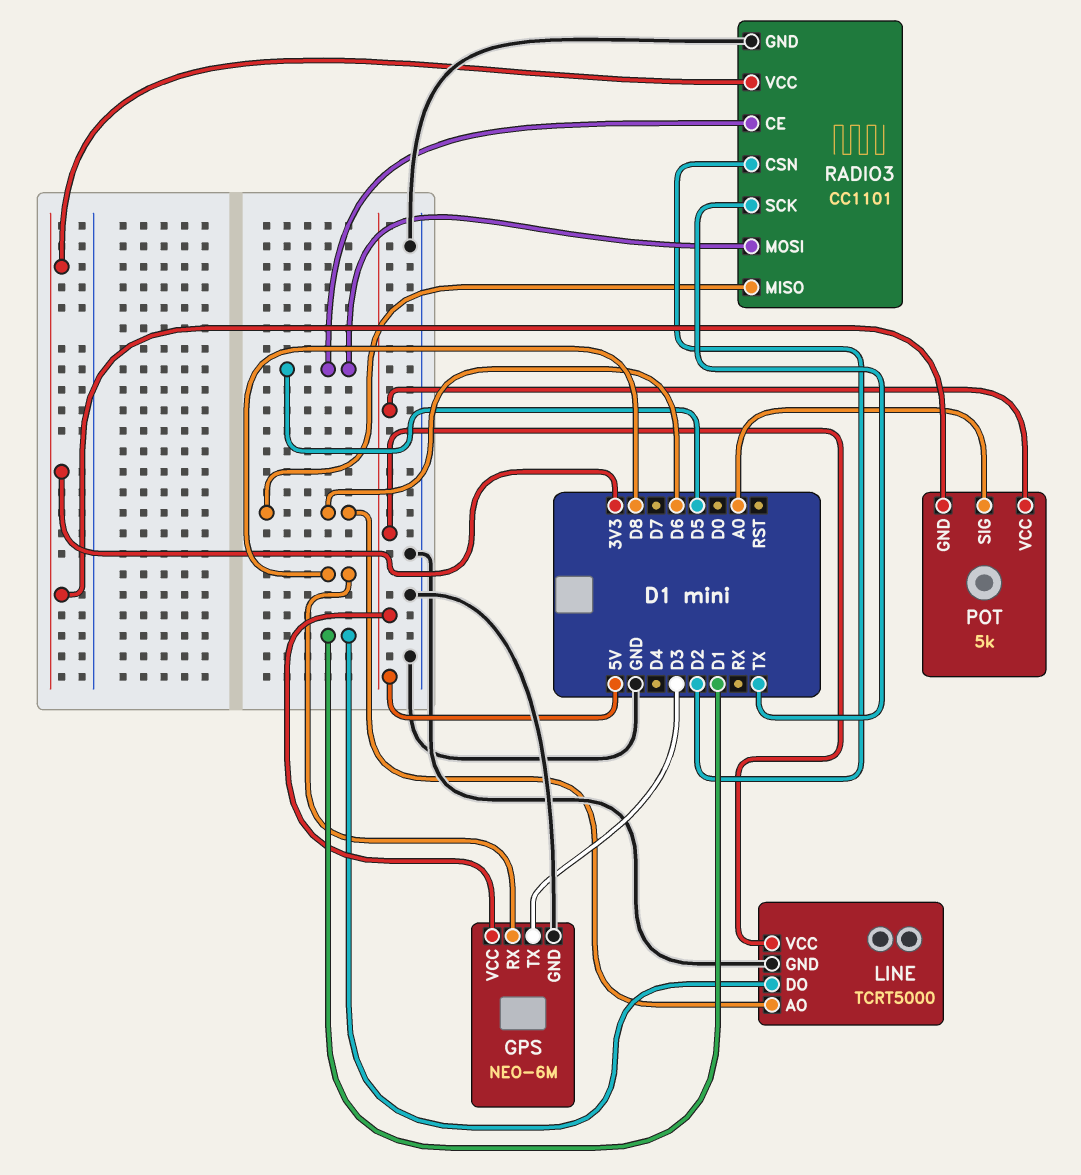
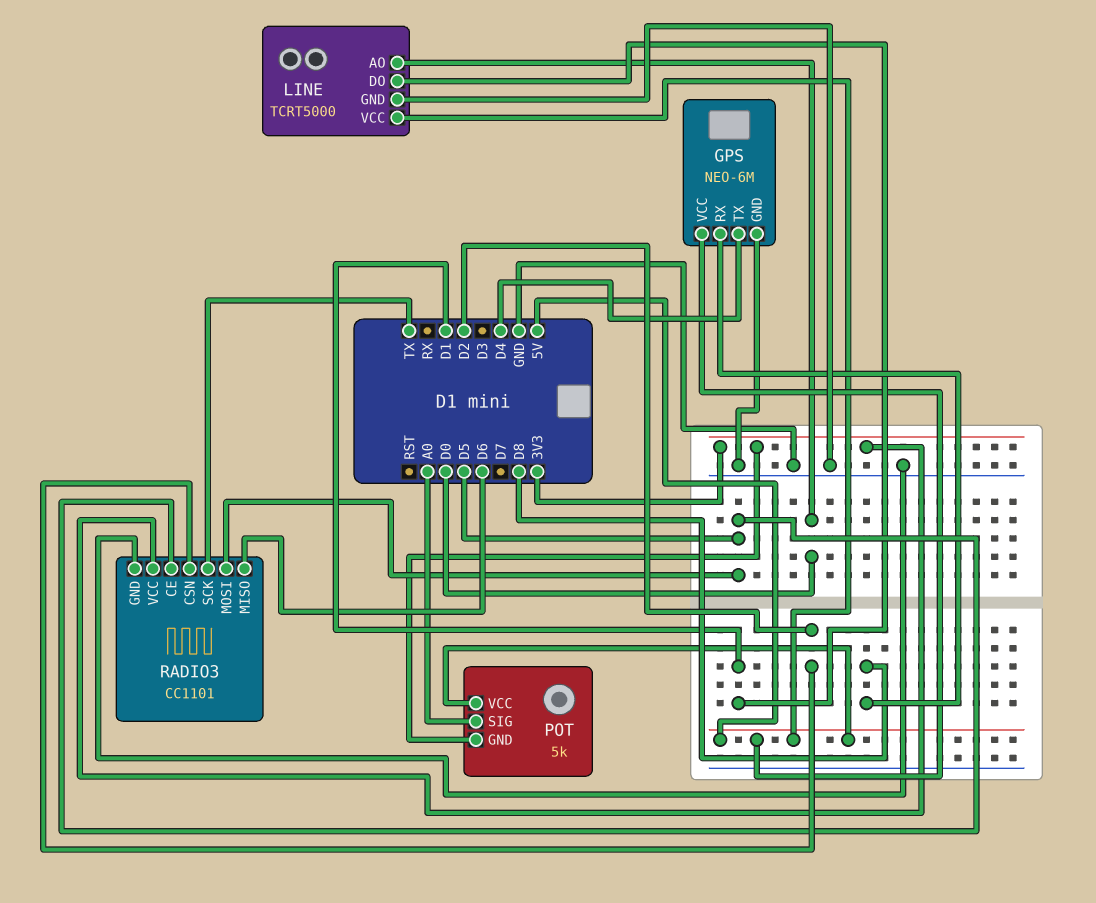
GPS pin TX: D3 -> D4
LINE pin AO: D6 -> D0

